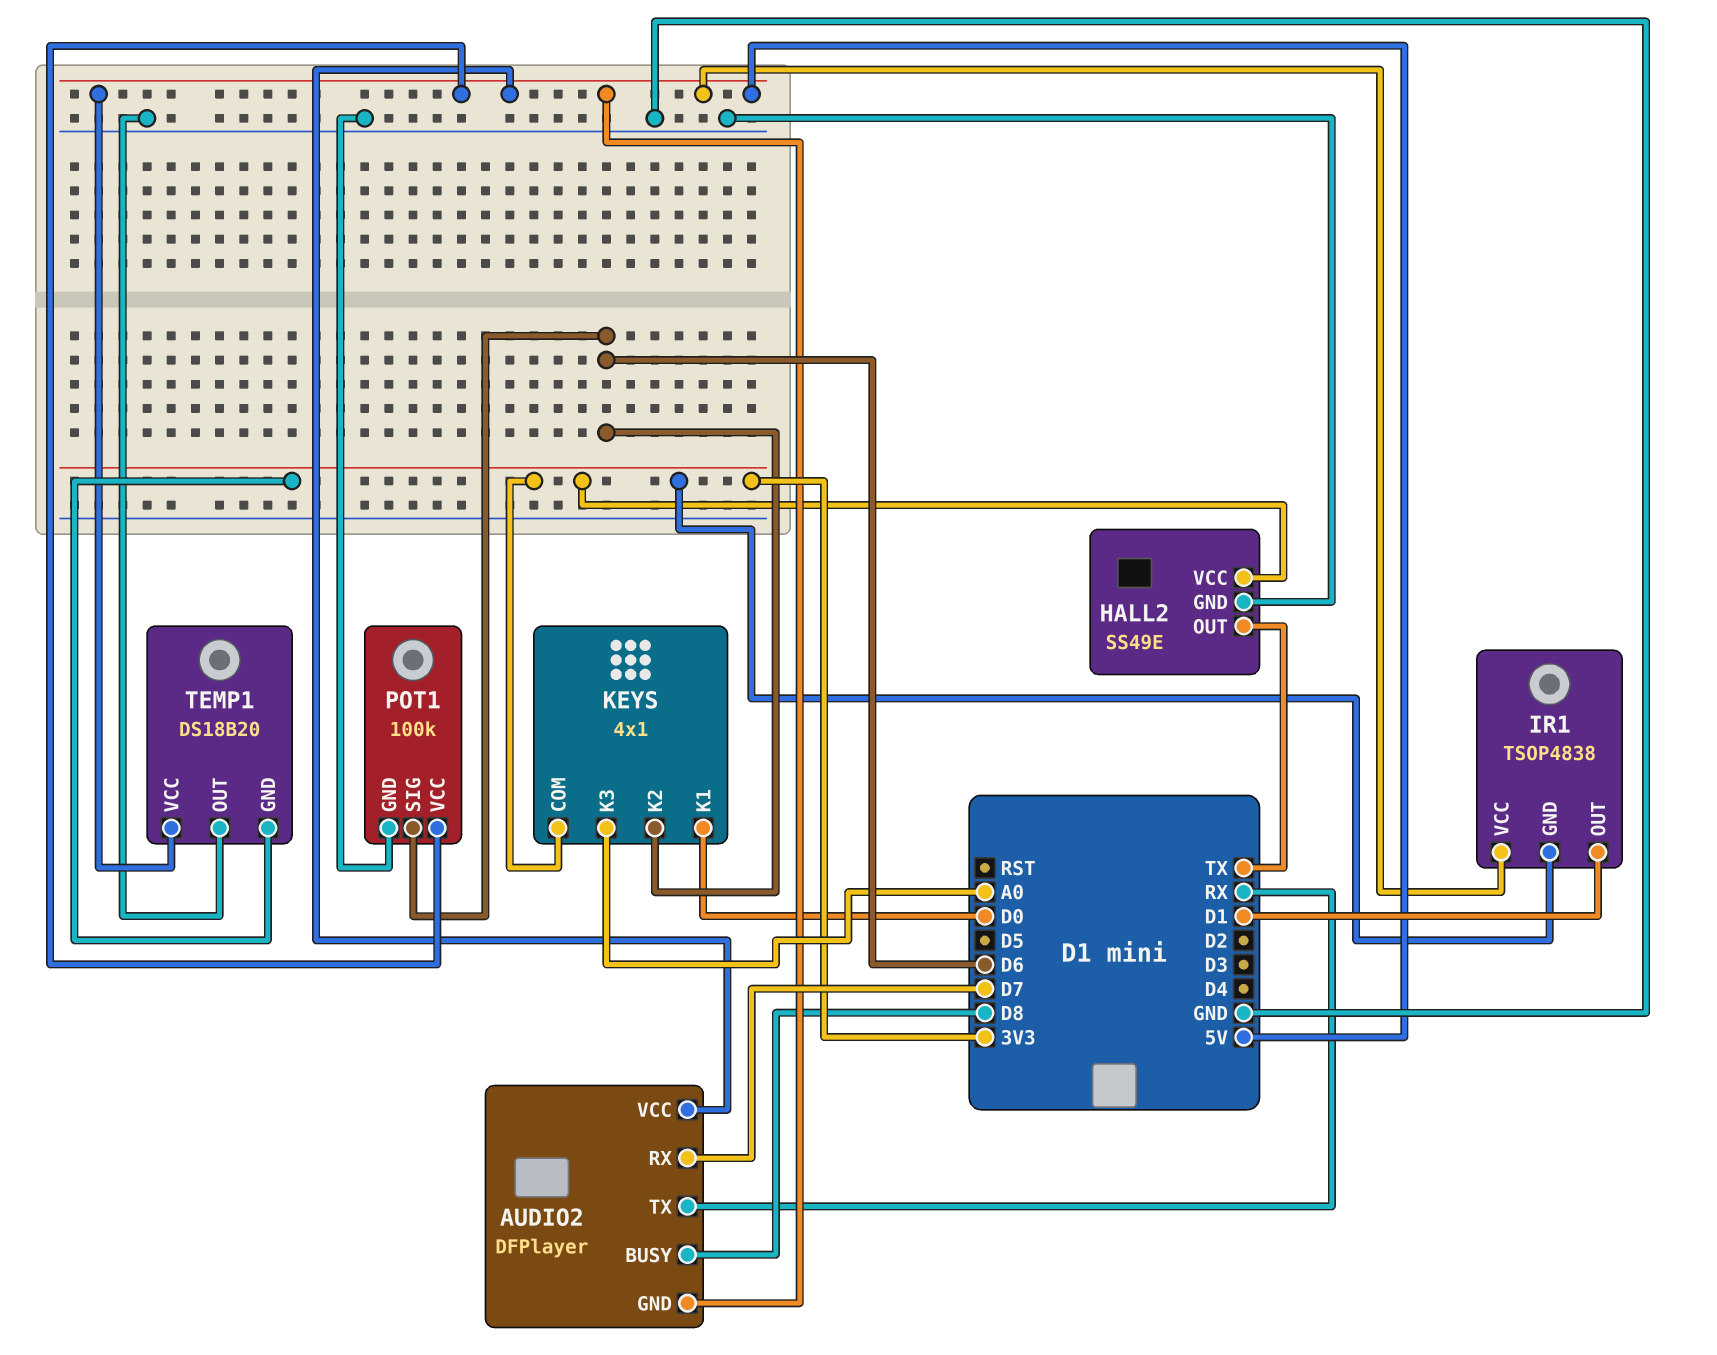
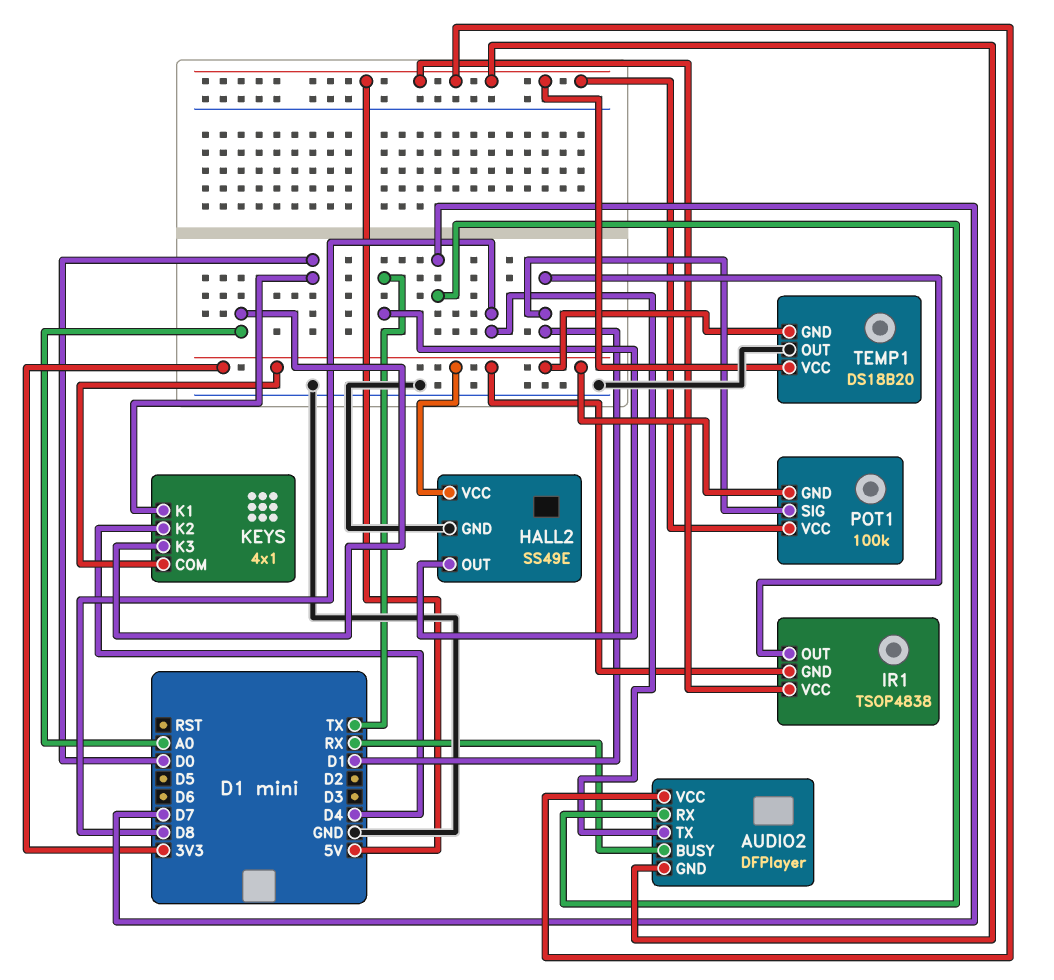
AUDIO2 pin BUSY: D8 -> RX
AUDIO2 pin TX: RX -> D8
KEYS pin K2: D6 -> D4
POT1 pin GND: GND -> 3V3
POT1 pin SIG: D6 -> D1

